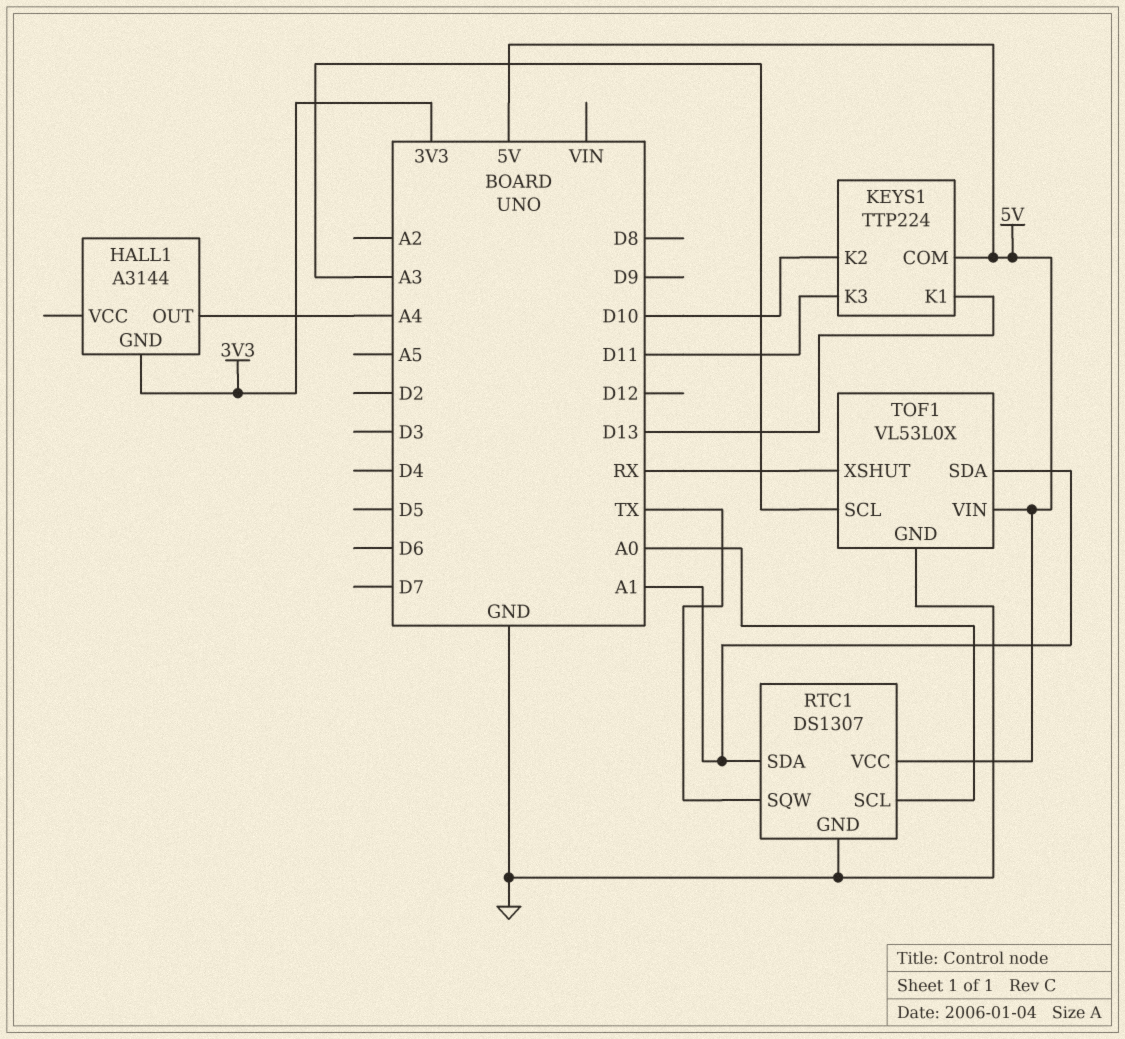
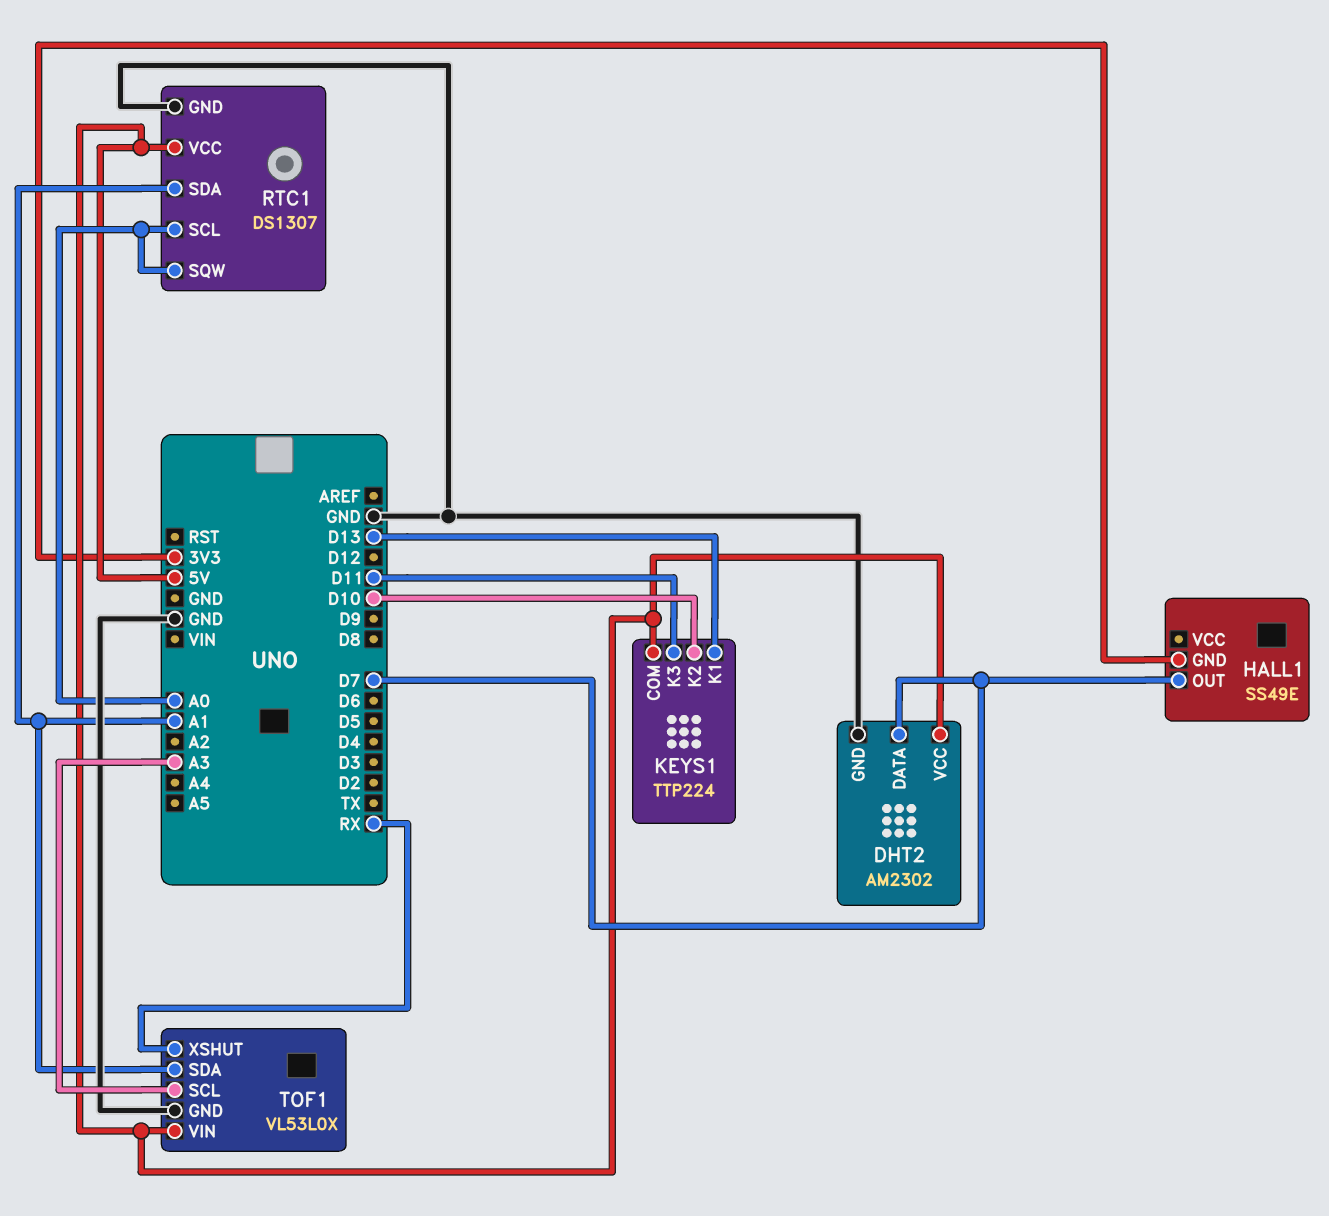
DHT2: none -> AM2302
DHT2 pin DATA: none -> D7
DHT2 pin GND: none -> GND
DHT2 pin VCC: none -> 5V
HALL1: A3144 -> SS49E
HALL1 pin OUT: A4 -> D7
RTC1 pin SQW: TX -> A0

